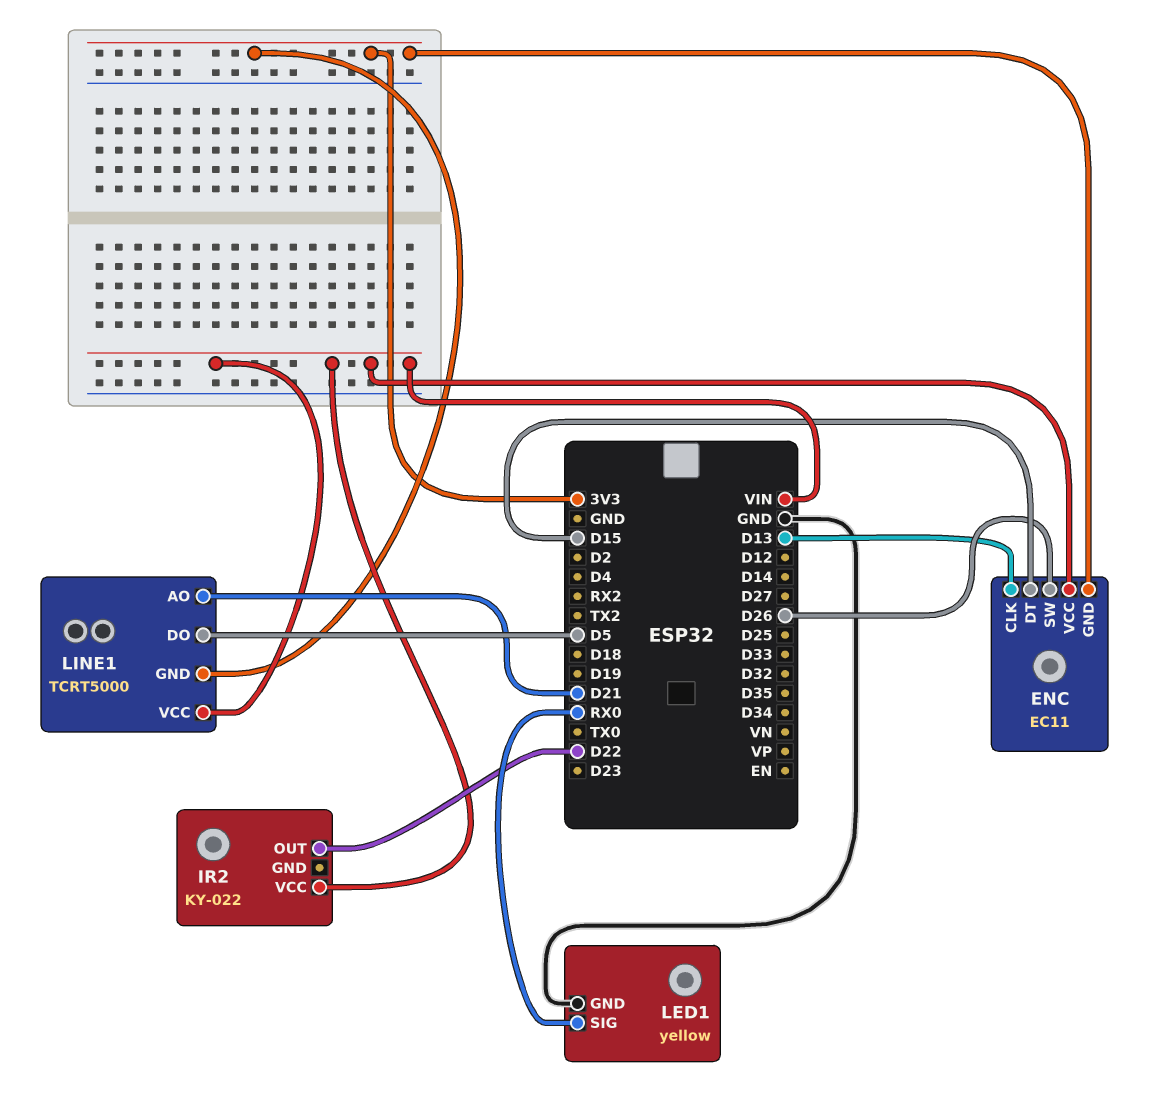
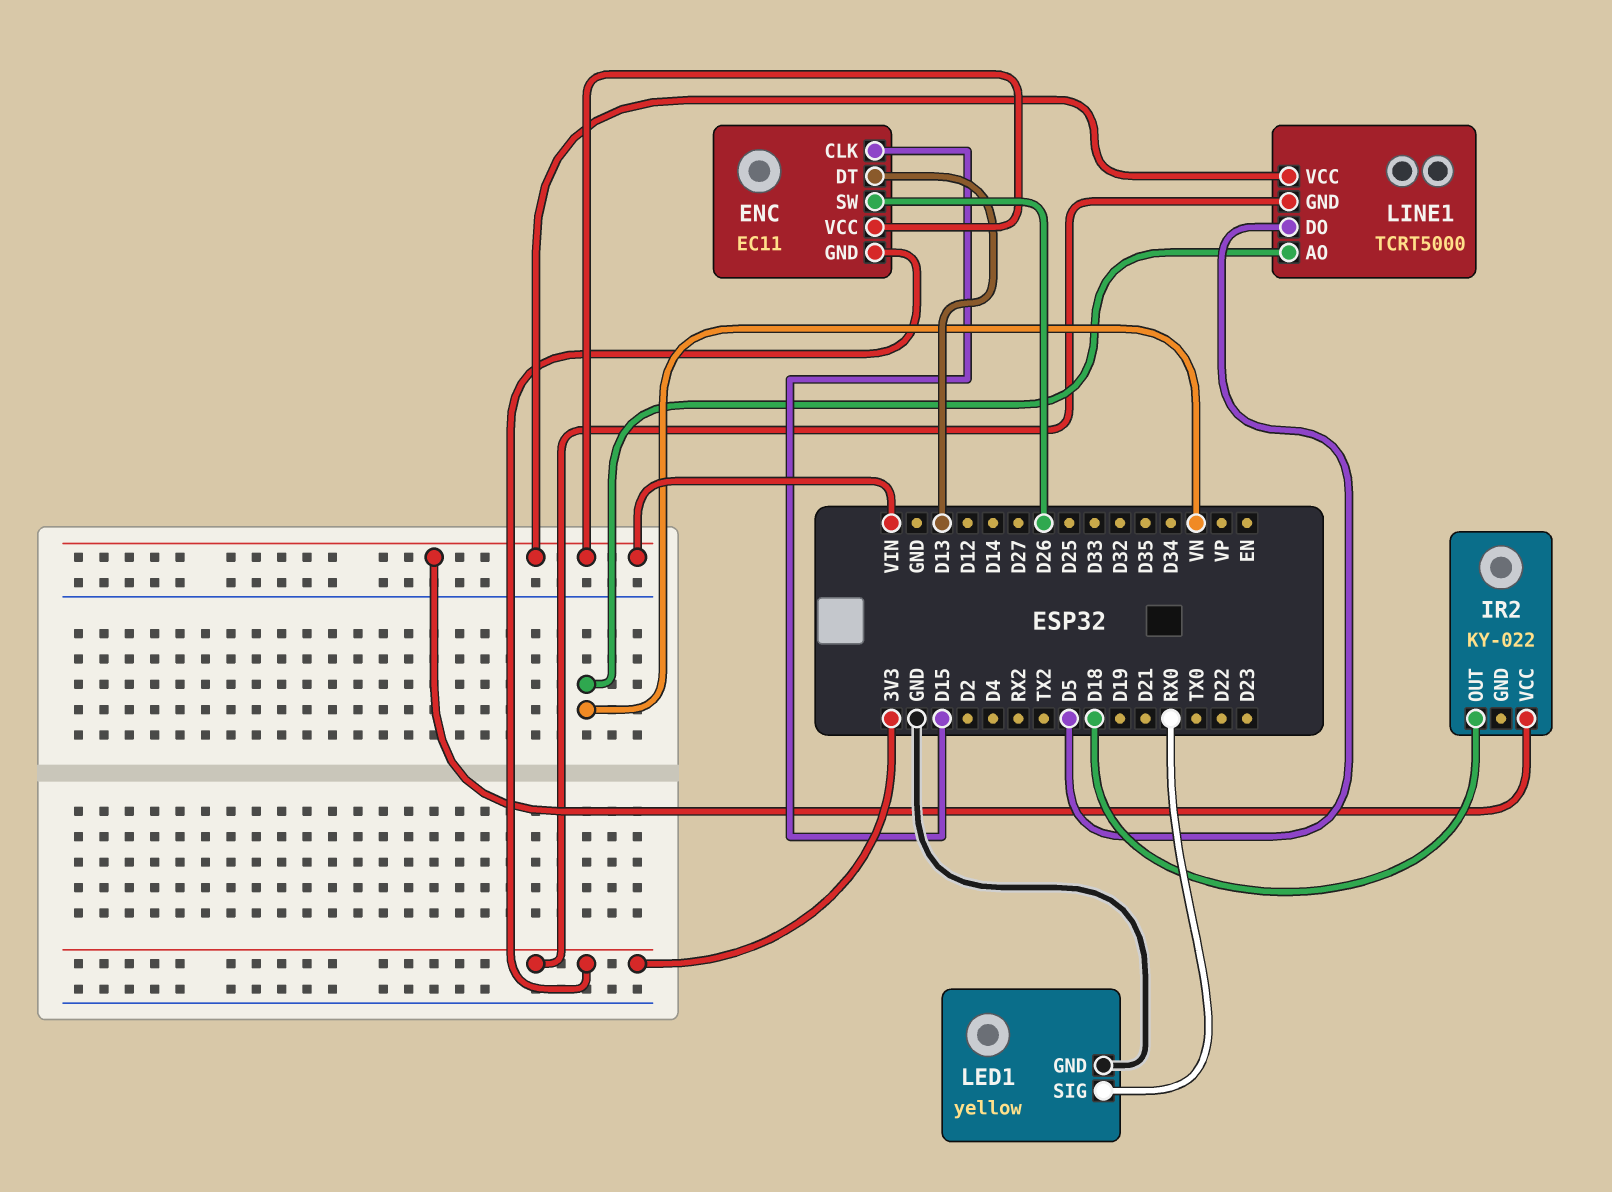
ENC pin CLK: D13 -> D15
ENC pin DT: D15 -> D13
IR2 pin OUT: D22 -> D18
LINE1 pin AO: D21 -> VN

